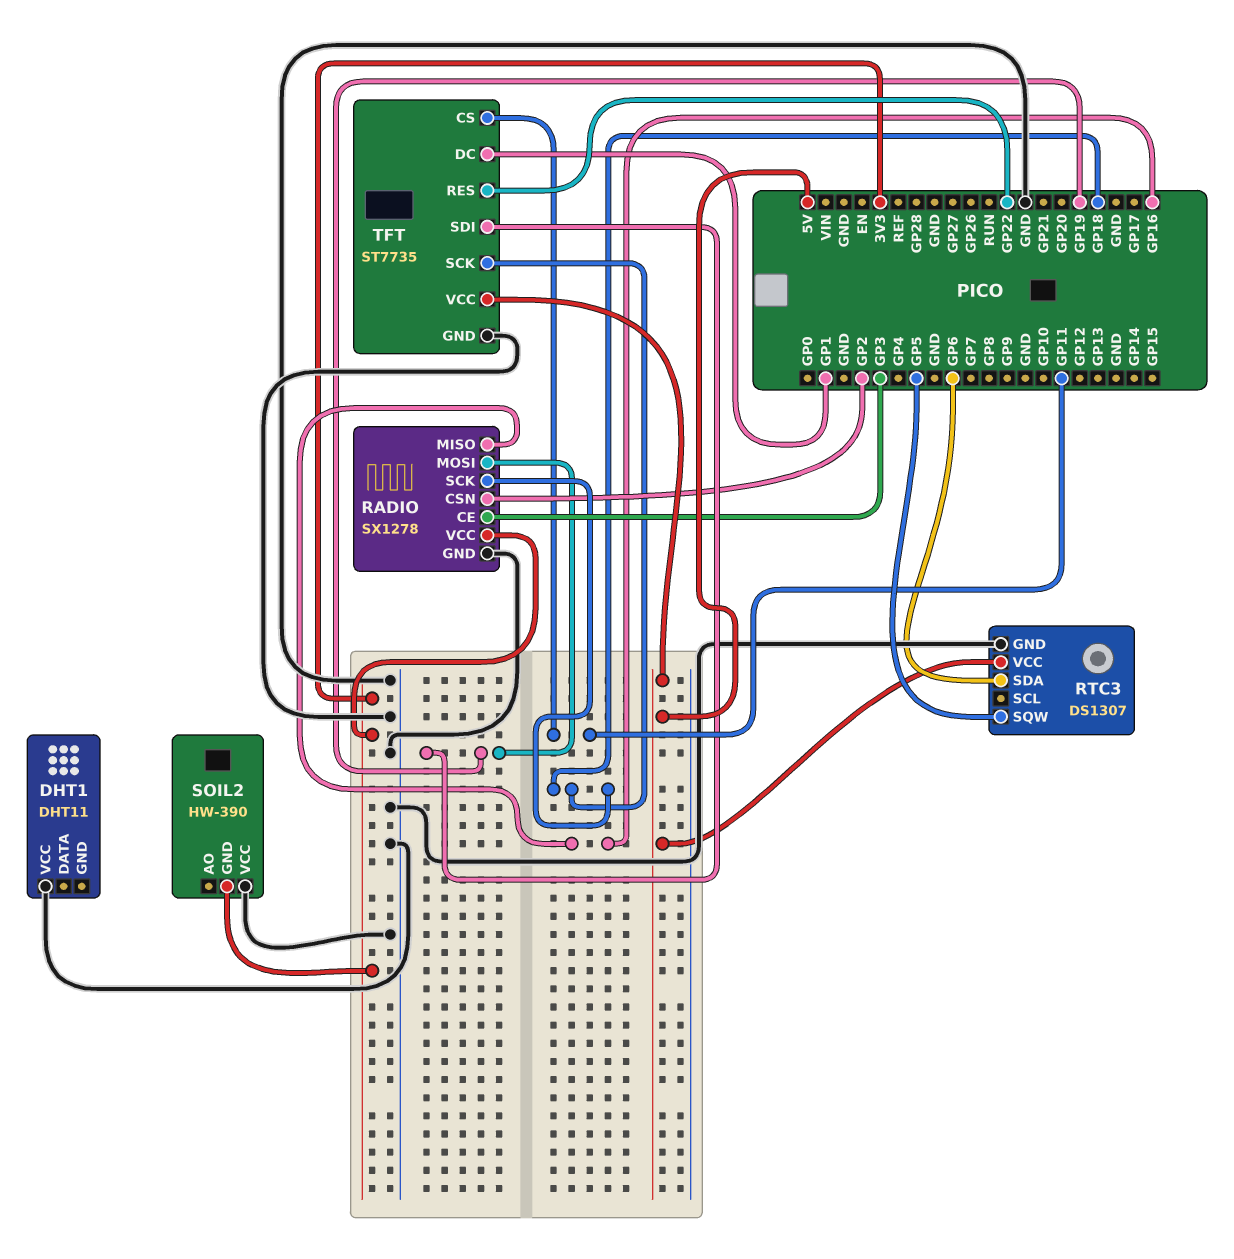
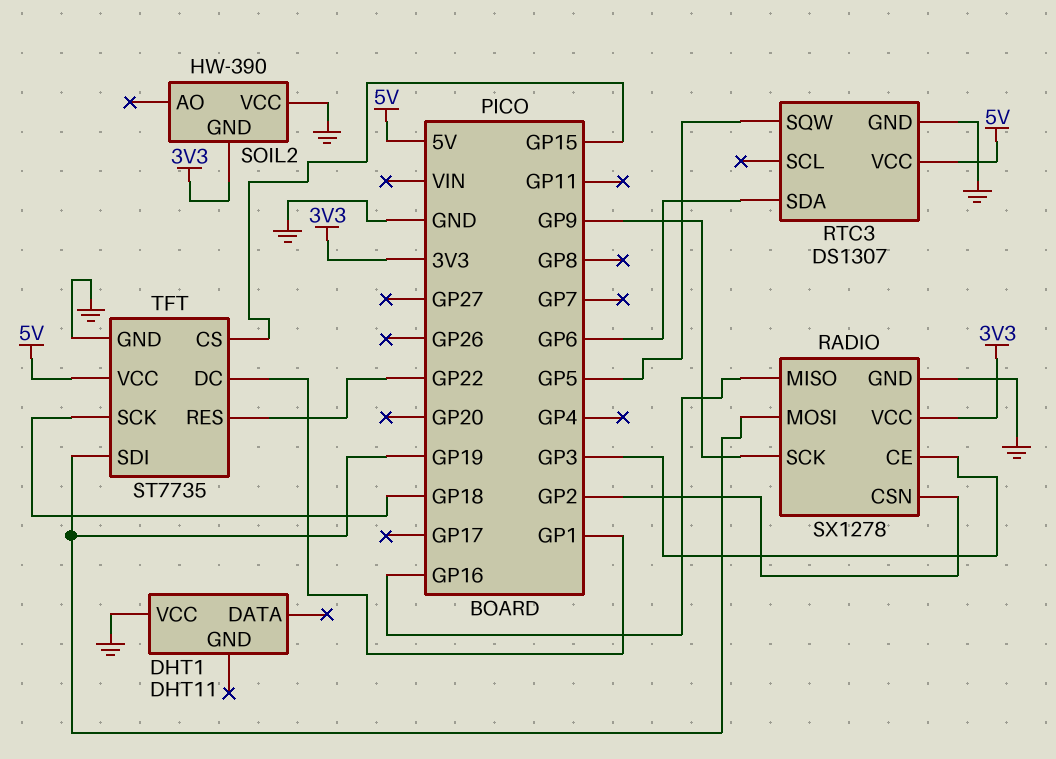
RADIO pin SCK: GP18 -> GP9
TFT pin CS: GP11 -> GP15

